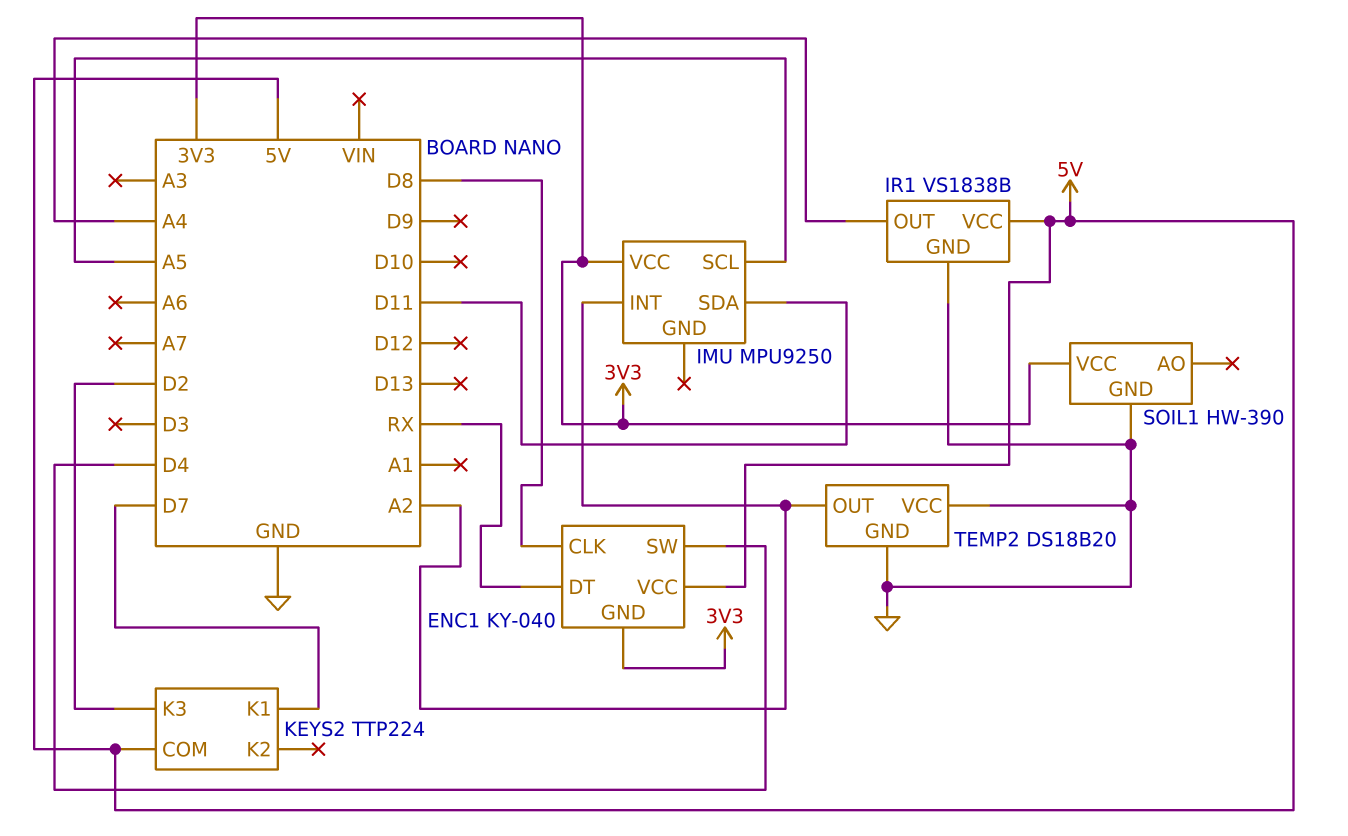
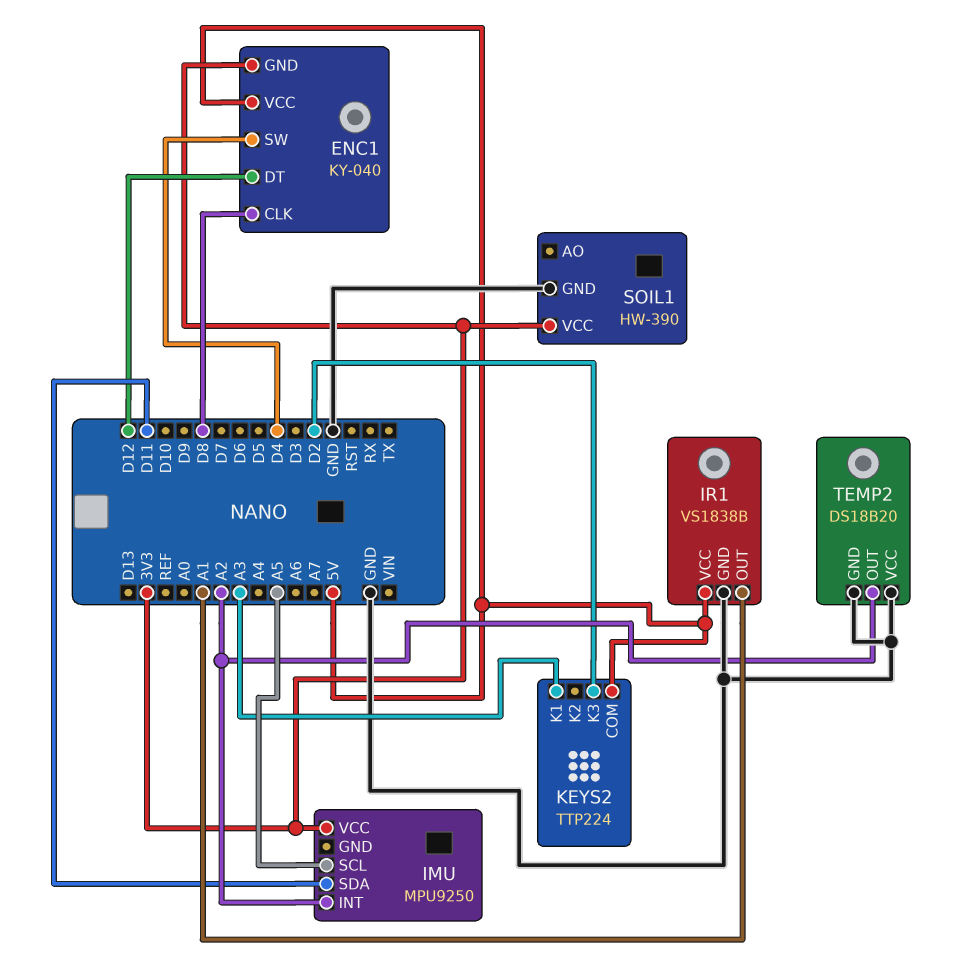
ENC1 pin DT: RX -> D12
IR1 pin OUT: A4 -> A1
KEYS2 pin K1: D7 -> A3

